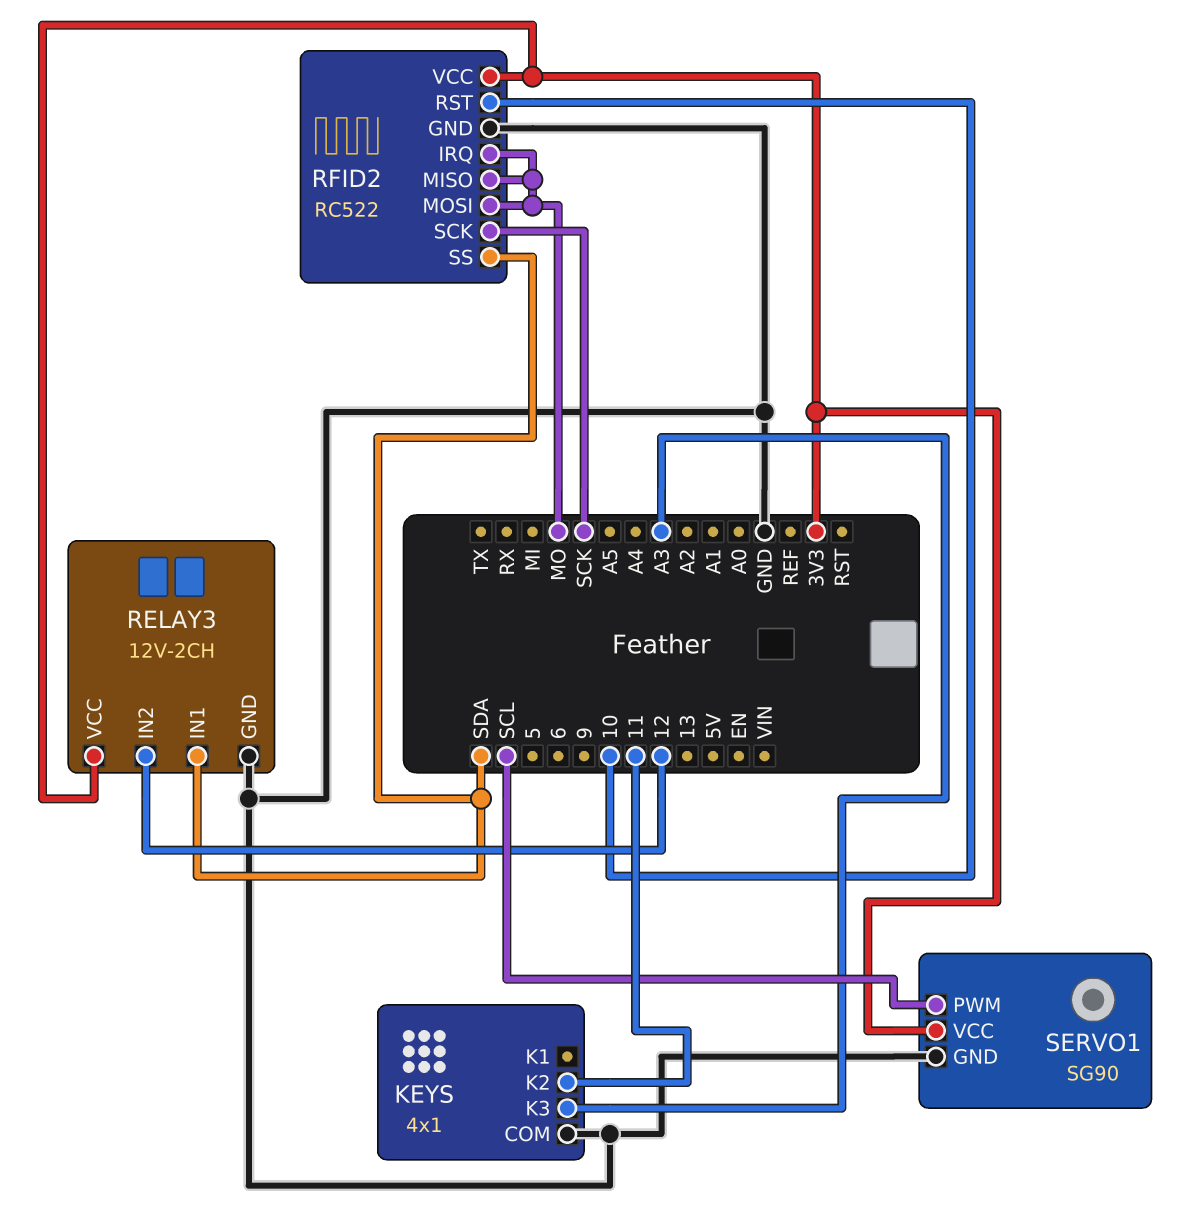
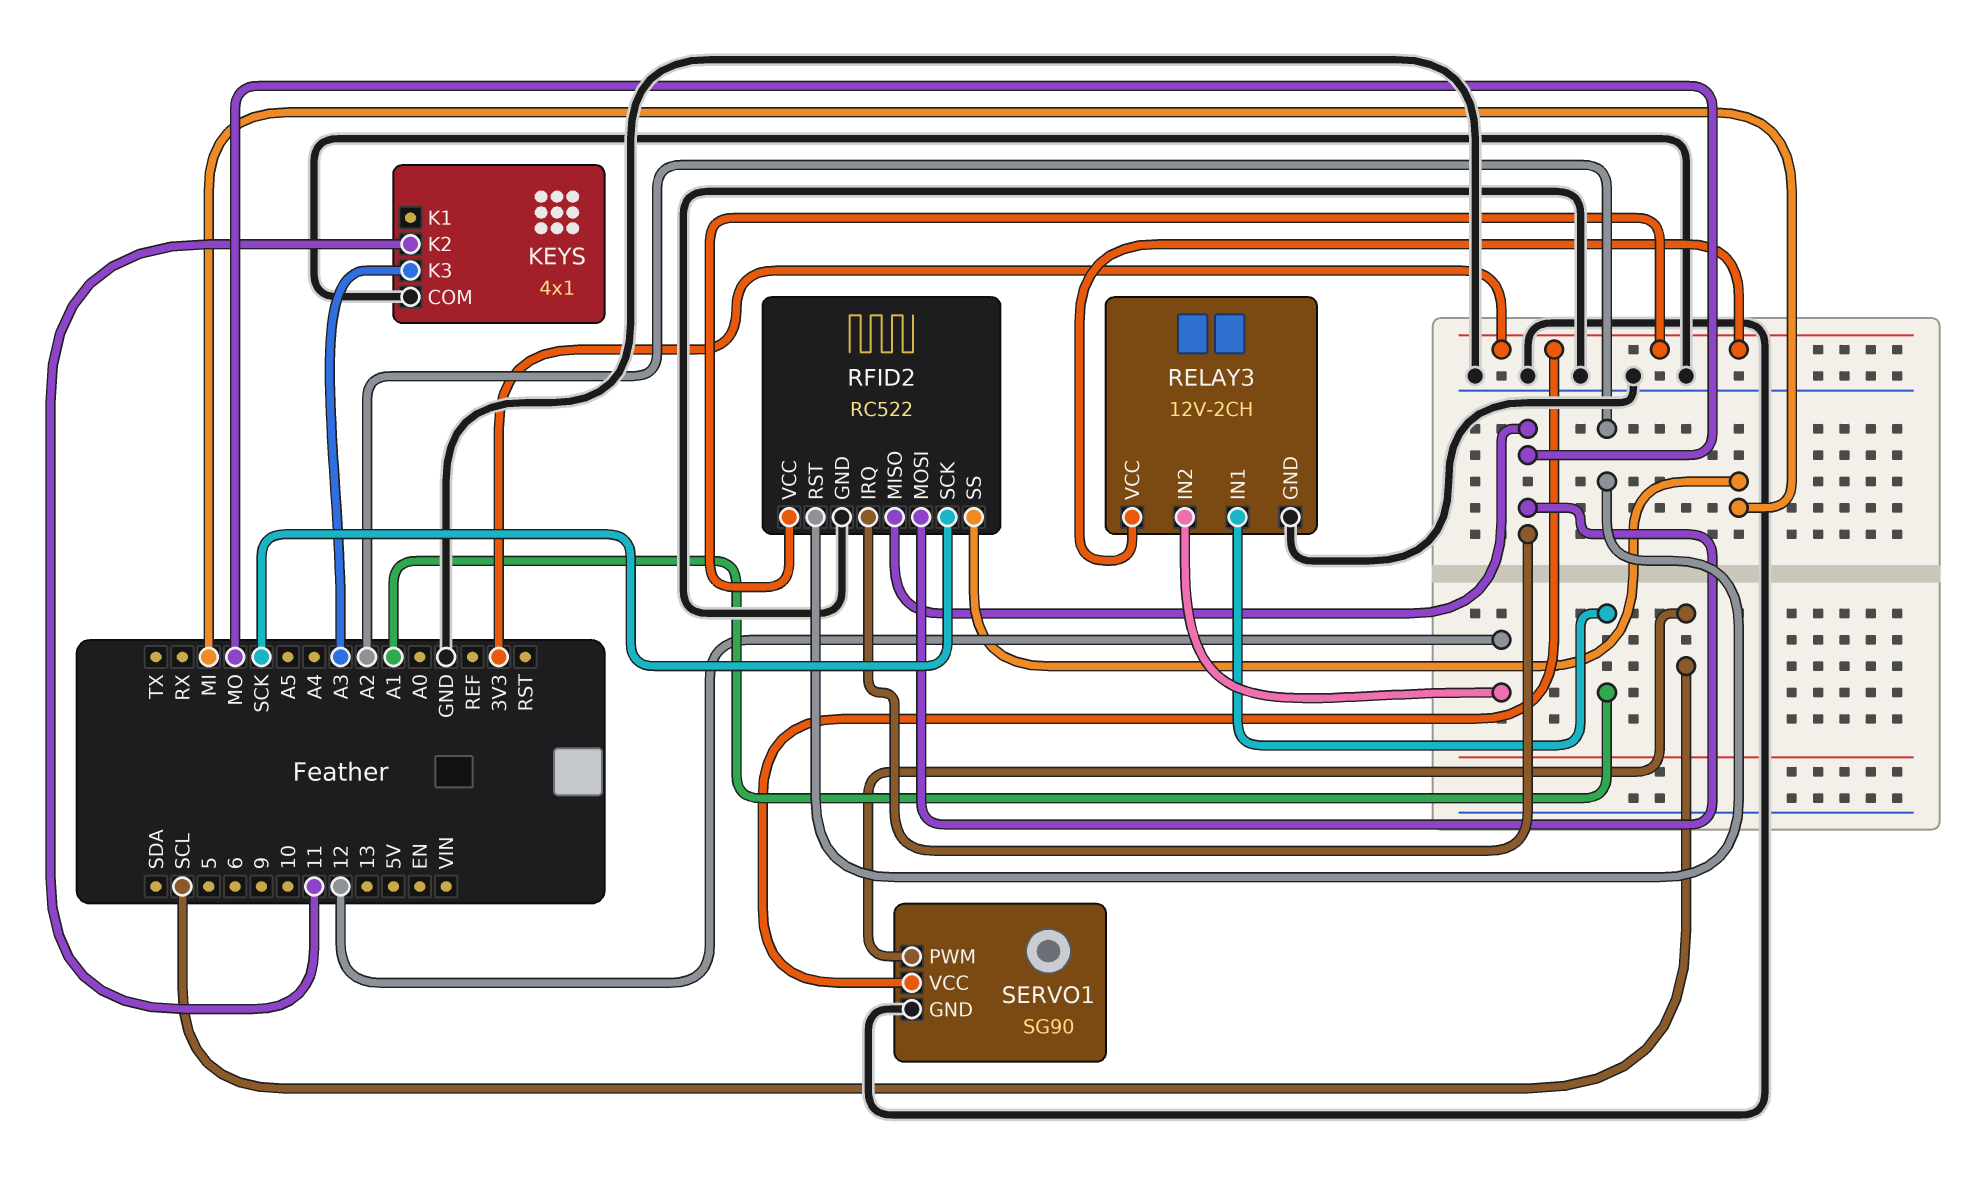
RELAY3 pin IN1: SDA -> A1
RFID2 pin RST: 10 -> A2
RFID2 pin SS: SDA -> MI

